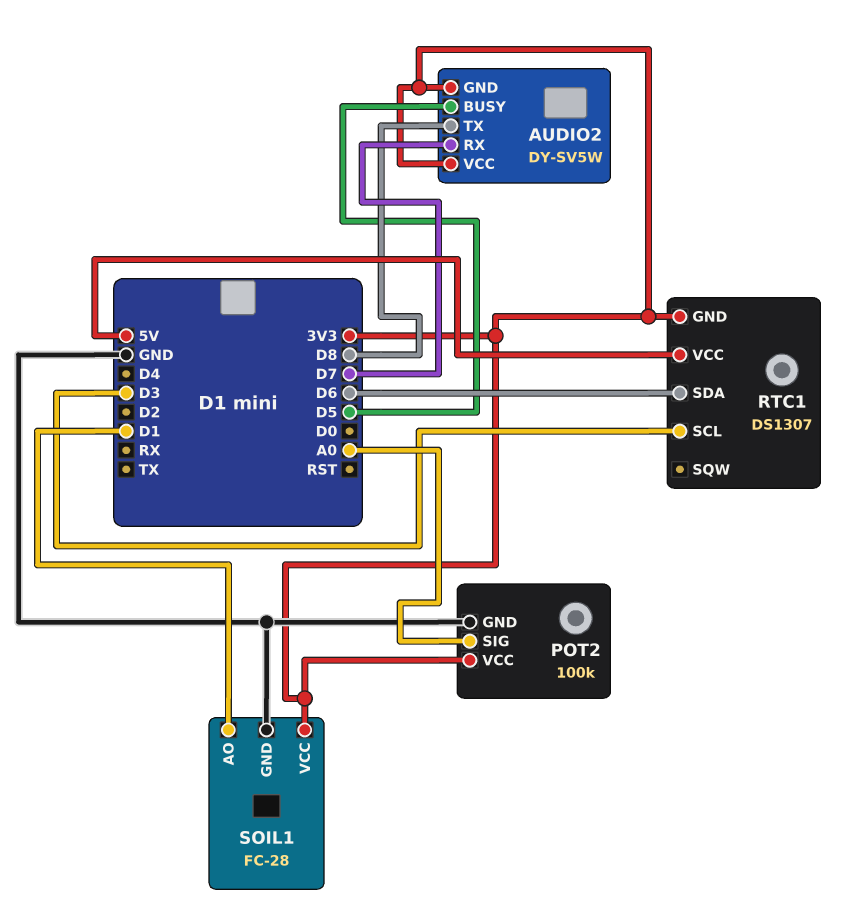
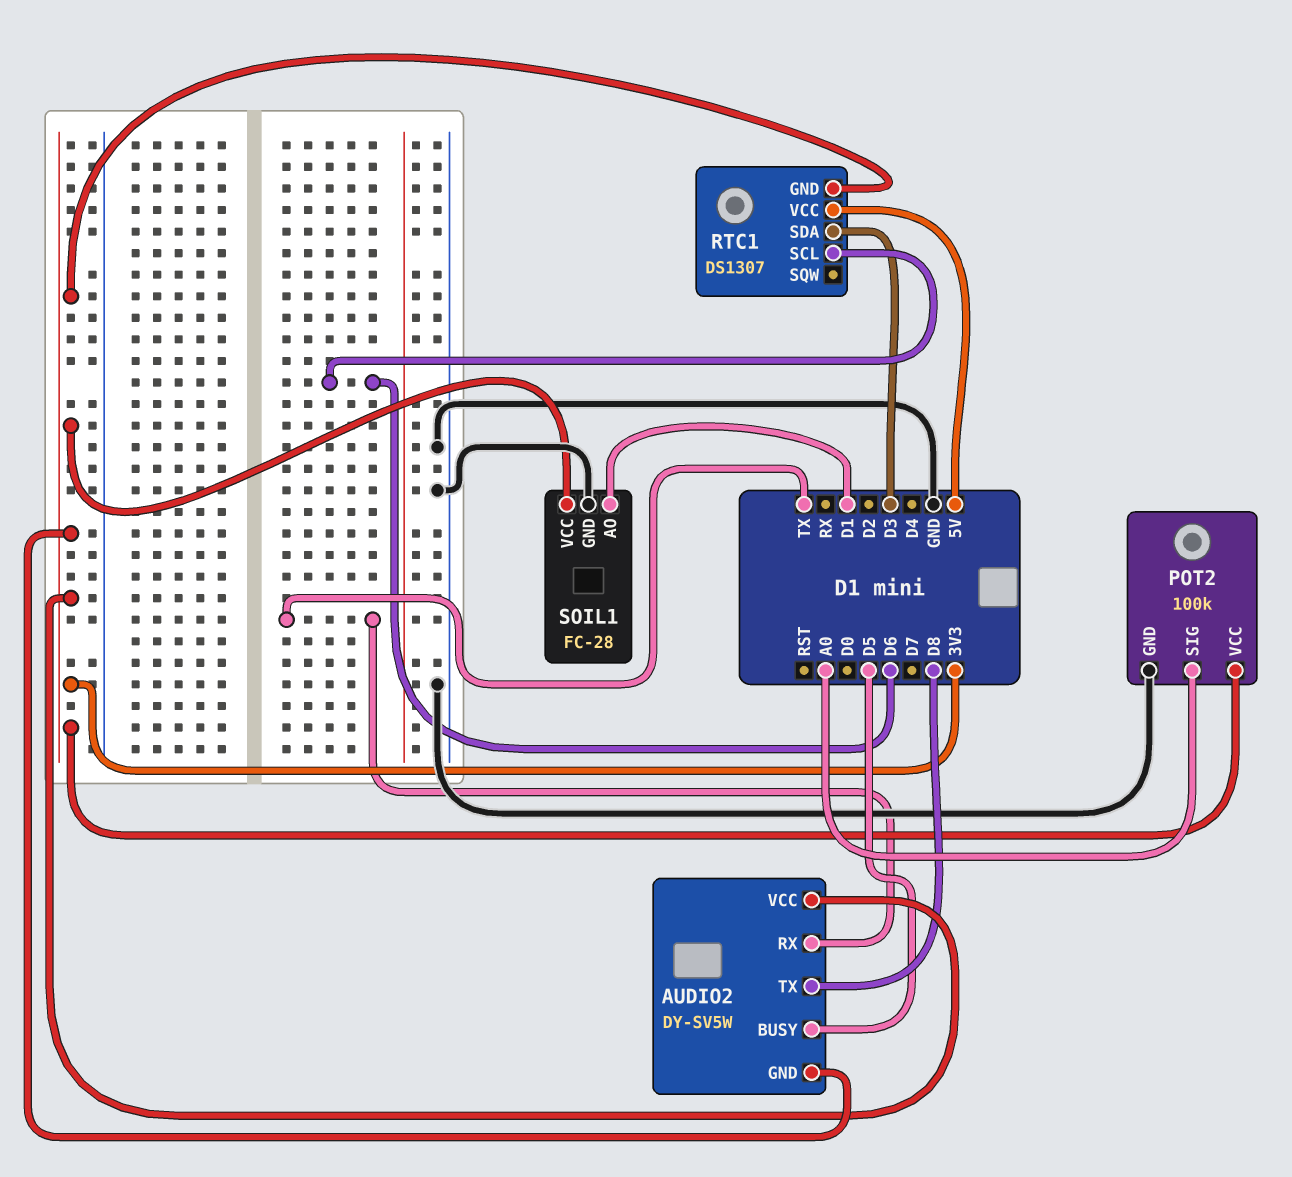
AUDIO2 pin RX: D7 -> TX
RTC1 pin SCL: D3 -> D6
RTC1 pin SDA: D6 -> D3

